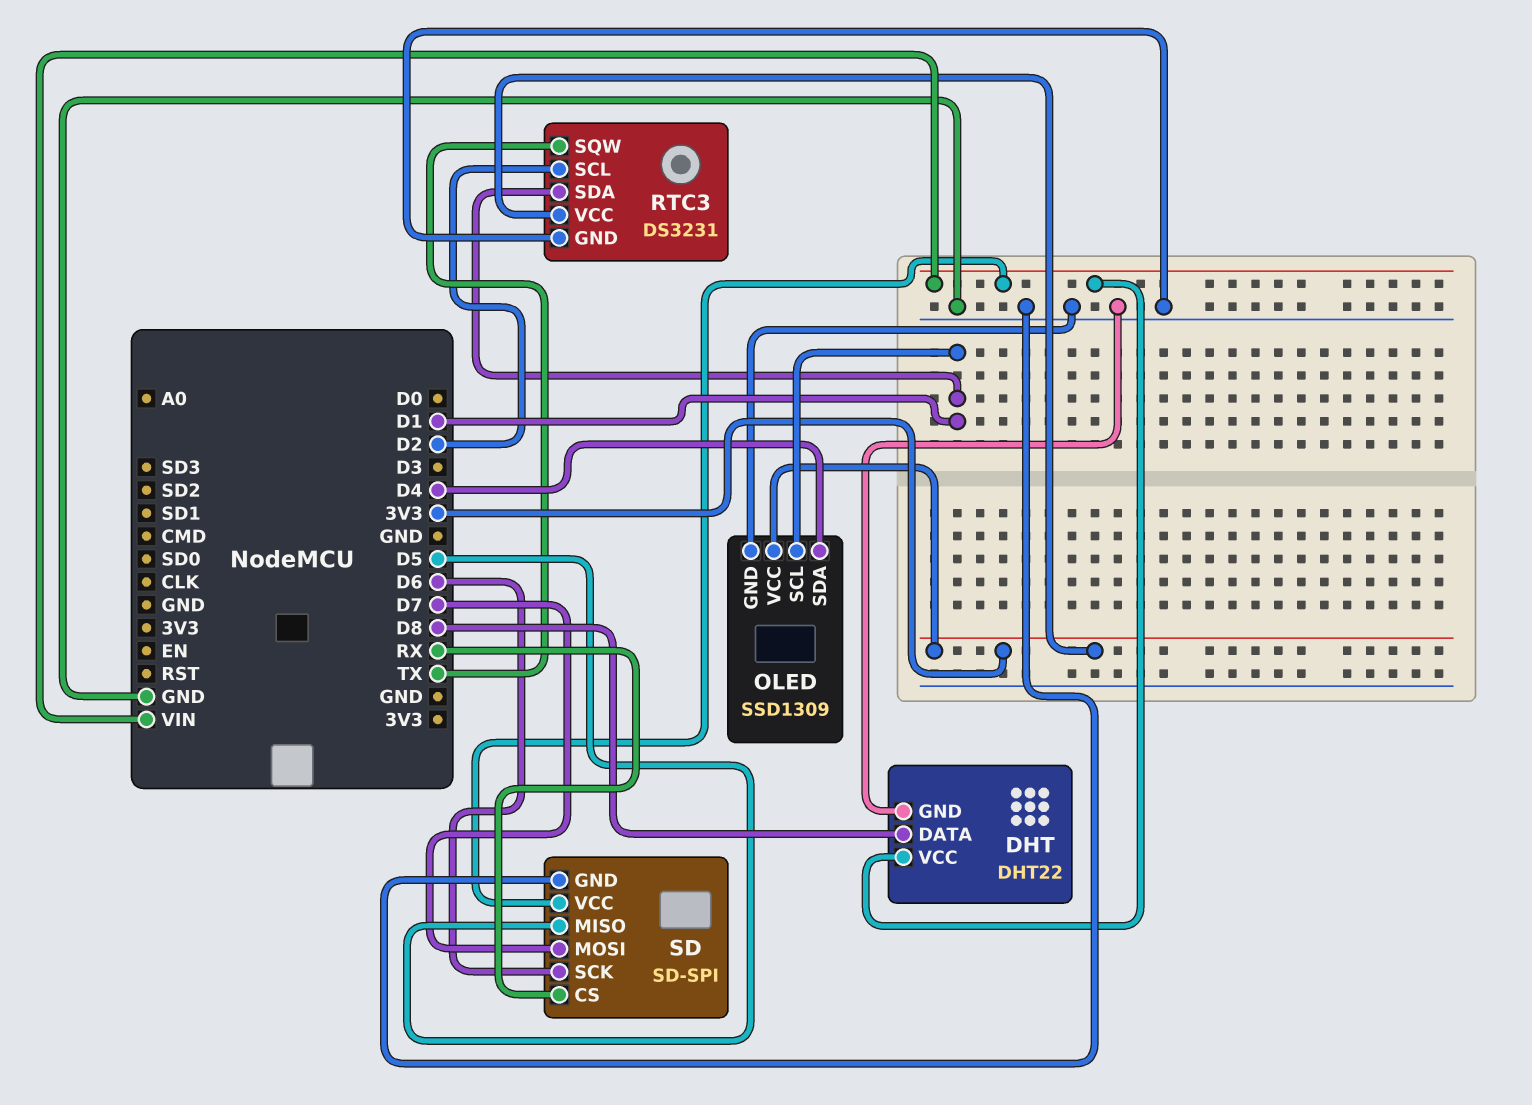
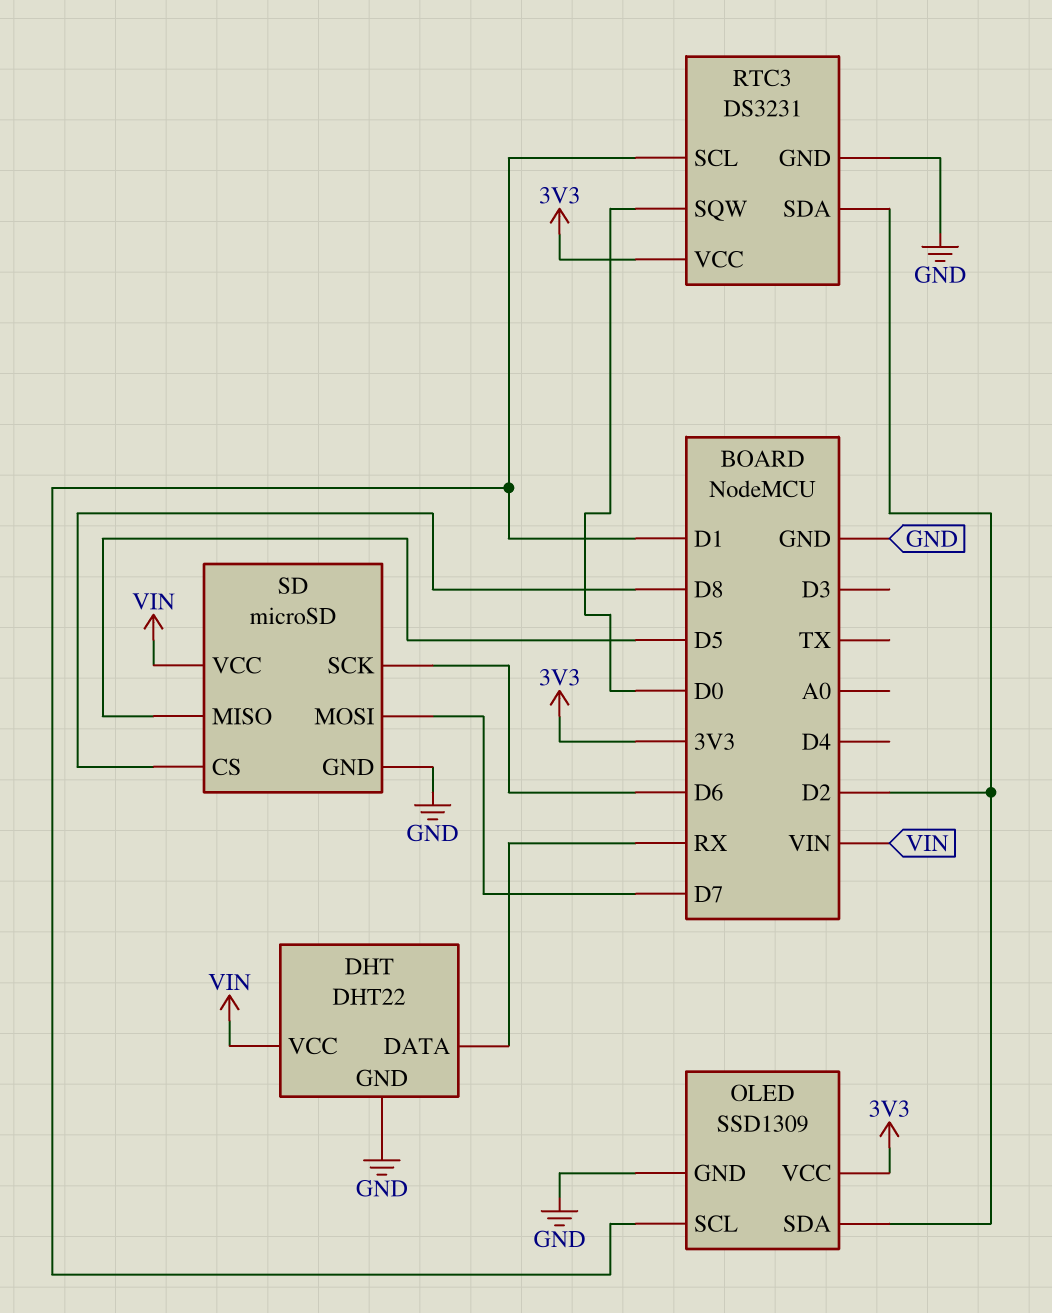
DHT pin DATA: D8 -> RX
OLED pin SDA: D4 -> D2
RTC3 pin SCL: D2 -> D1
RTC3 pin SDA: D1 -> D2
RTC3 pin SQW: TX -> D0
SD: SD-SPI -> microSD
SD pin CS: RX -> D8

